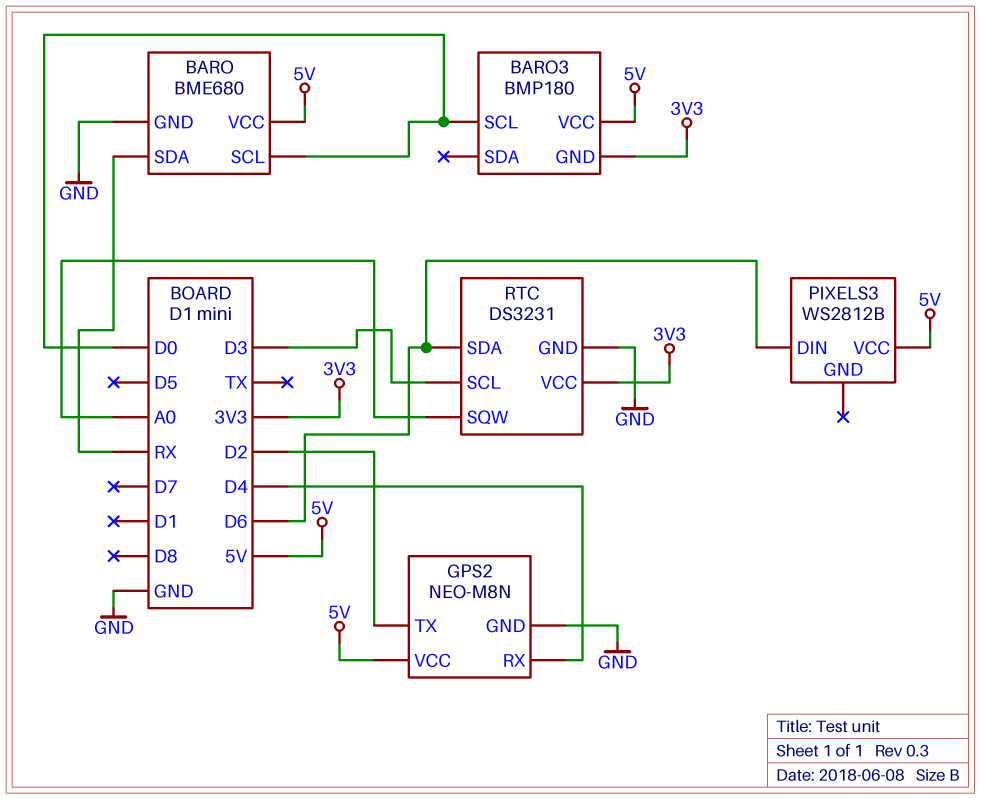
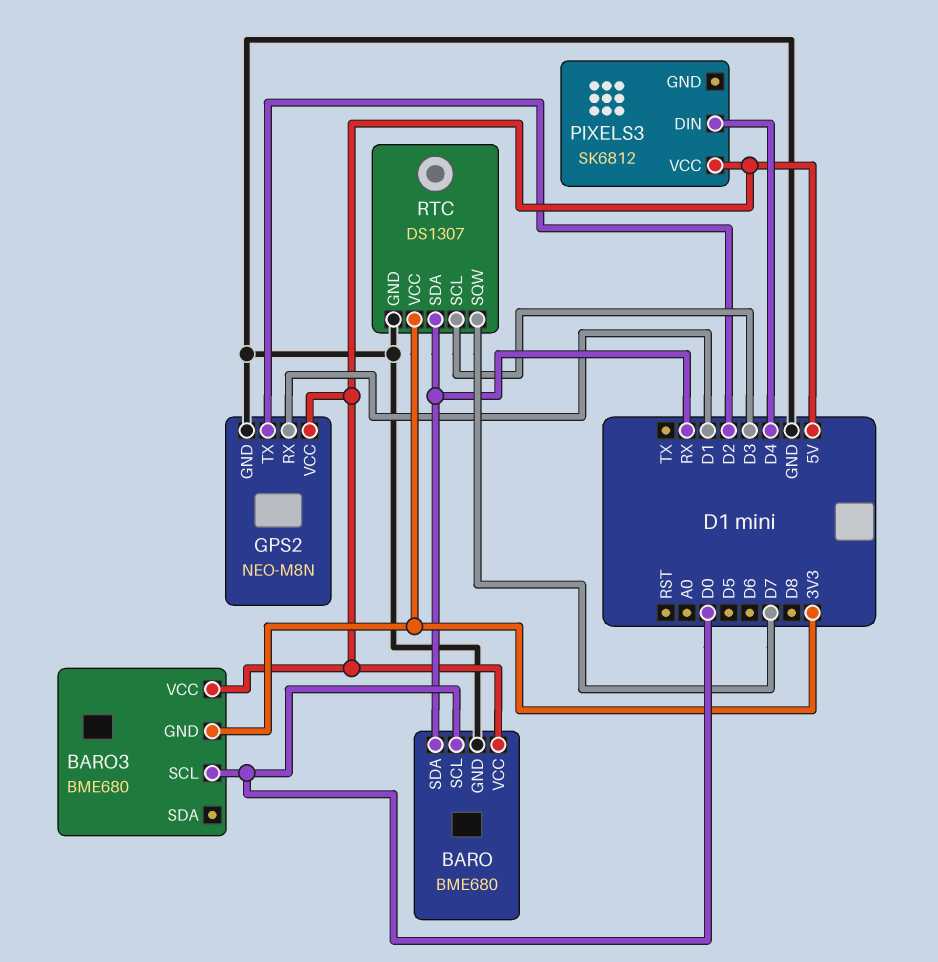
BARO3: BMP180 -> BME680
GPS2 pin RX: D4 -> D1
PIXELS3: WS2812B -> SK6812
PIXELS3 pin DIN: D6 -> D4
RTC: DS3231 -> DS1307
RTC pin SDA: D6 -> RX
RTC pin SQW: A0 -> D7

